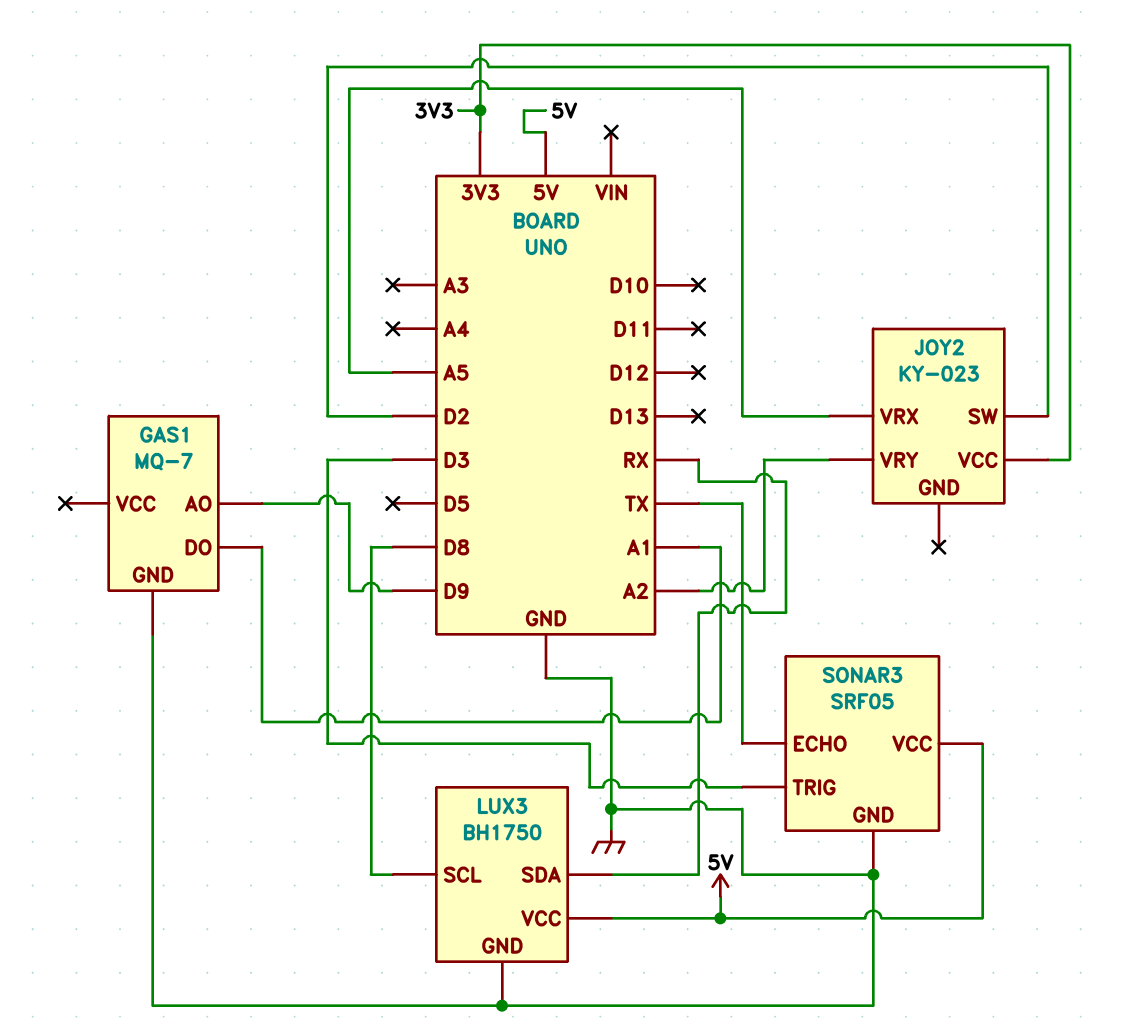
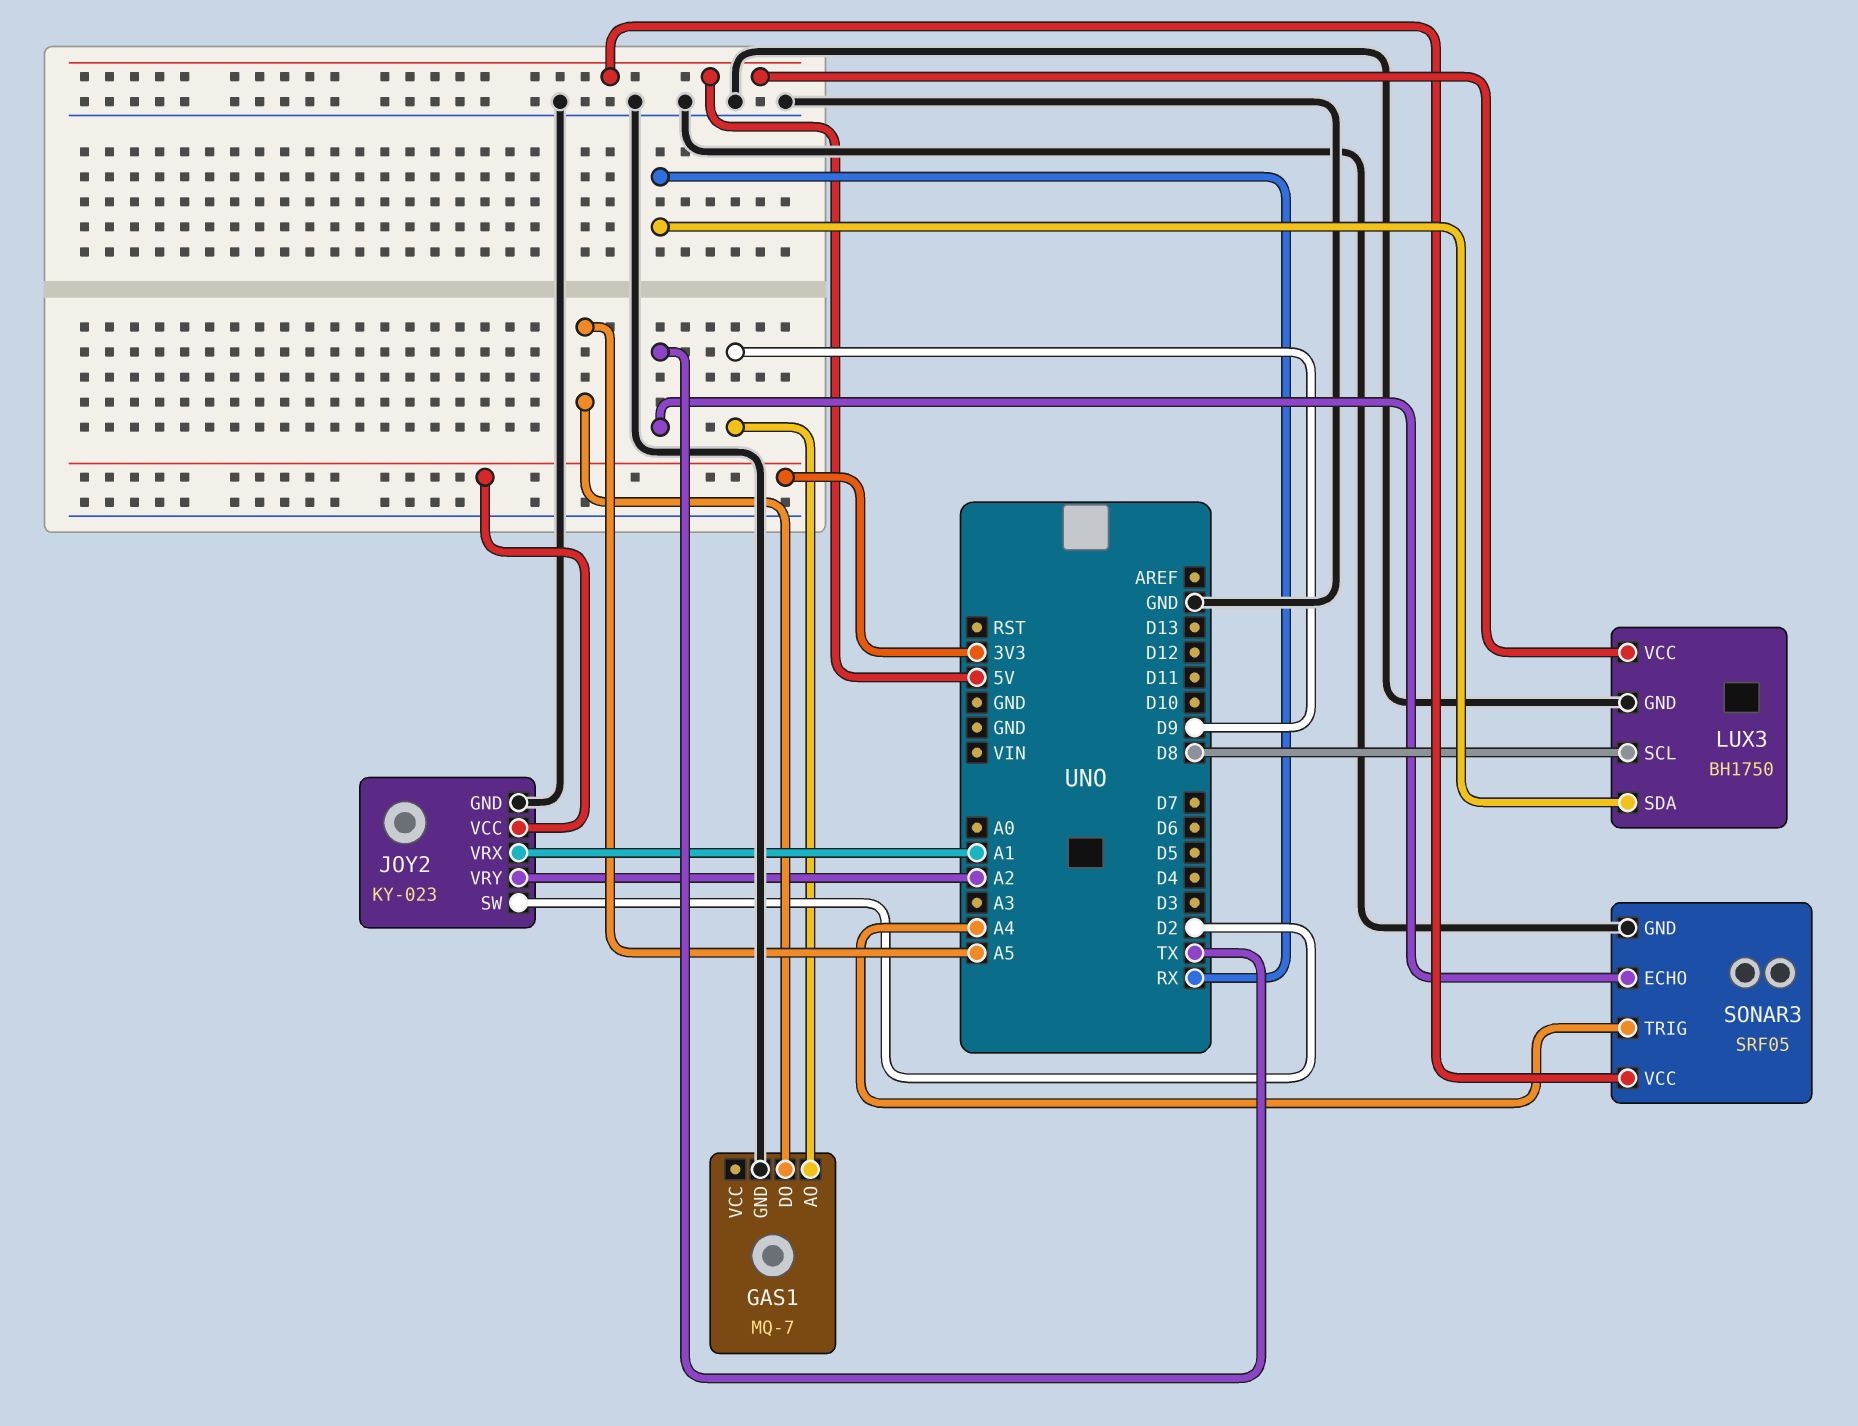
GAS1 pin DO: A1 -> A5
JOY2 pin GND: none -> GND
JOY2 pin VRX: A5 -> A1
SONAR3 pin TRIG: D3 -> A4

